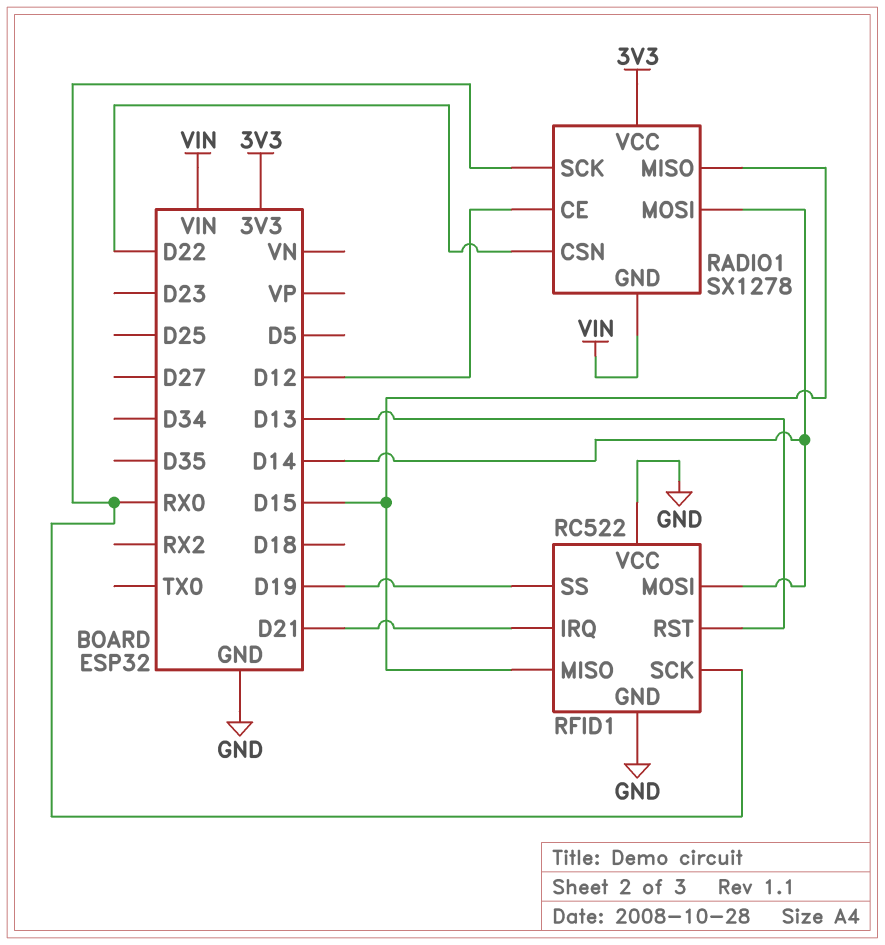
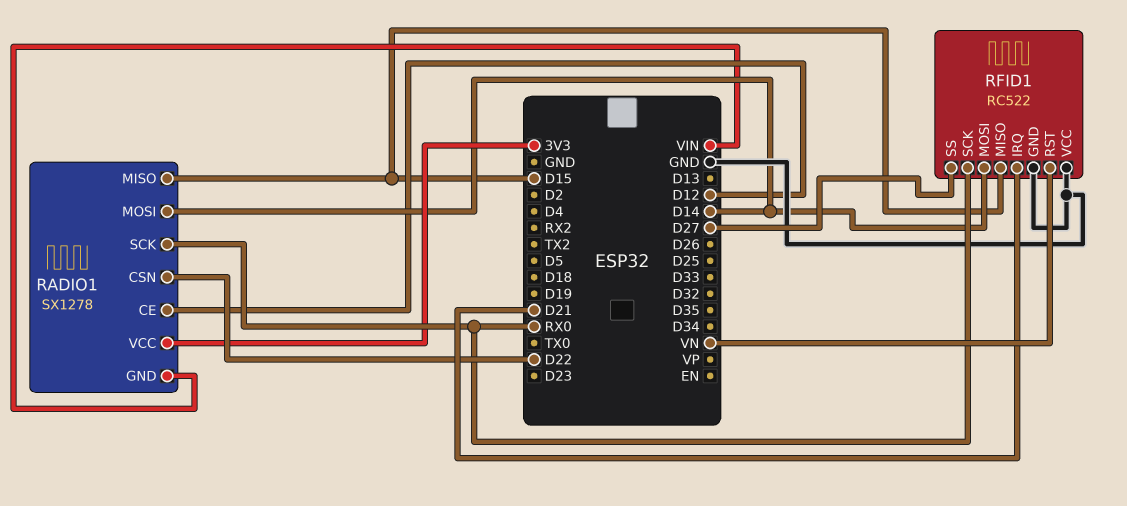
RFID1 pin RST: D13 -> VN
RFID1 pin SS: D19 -> D27

